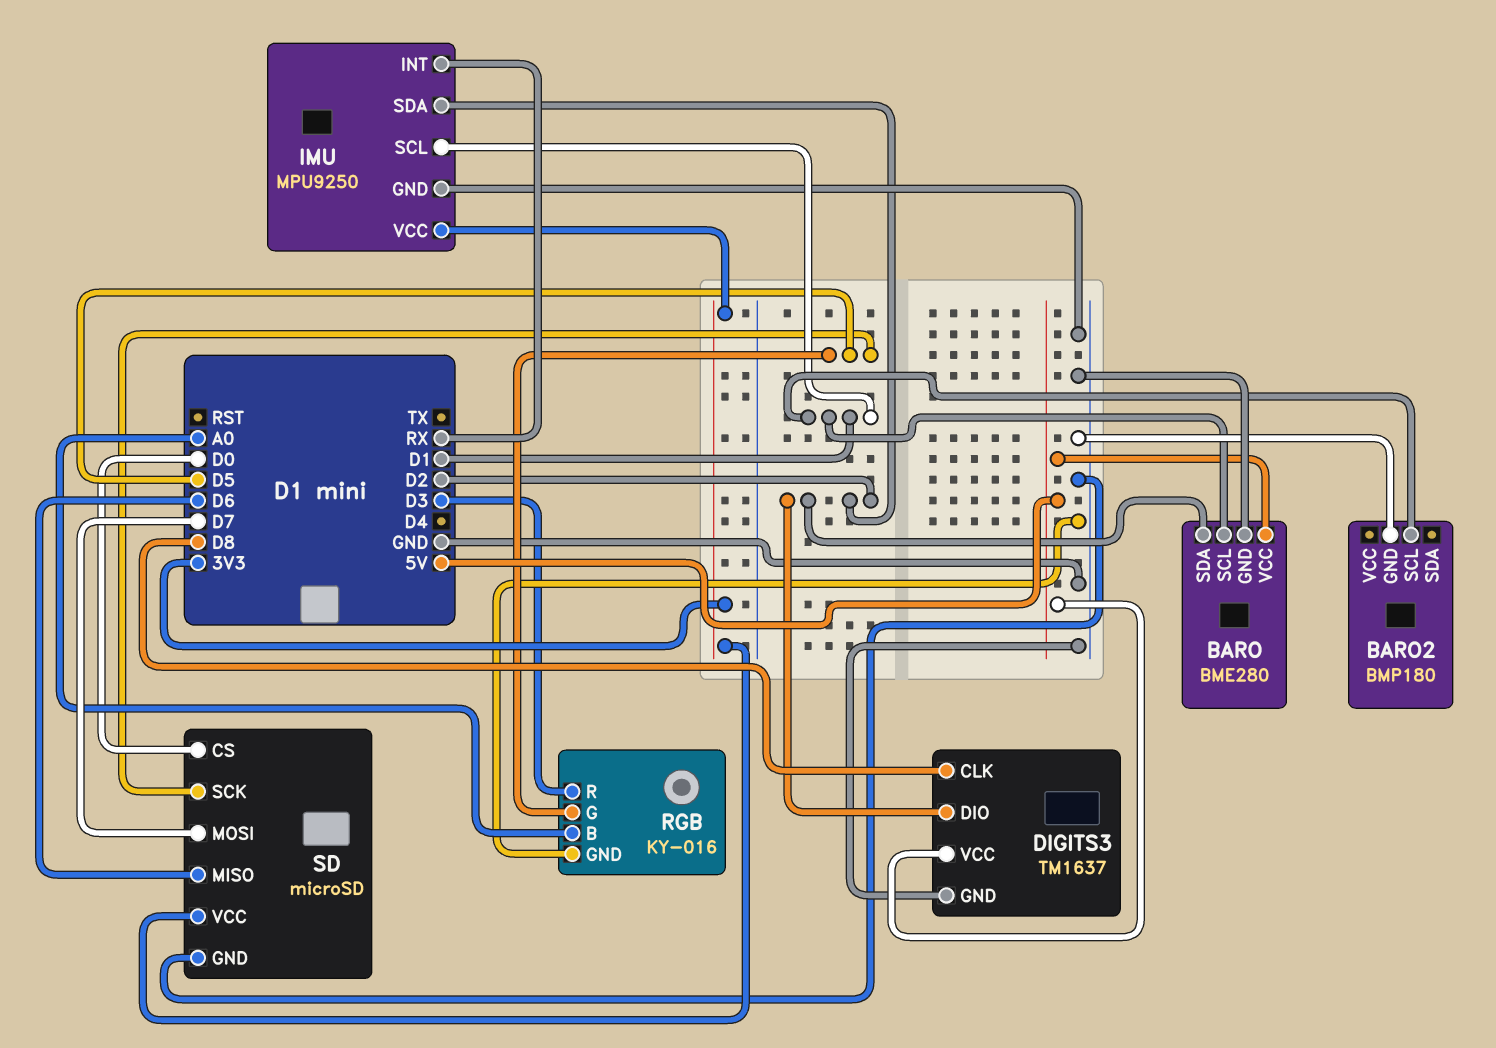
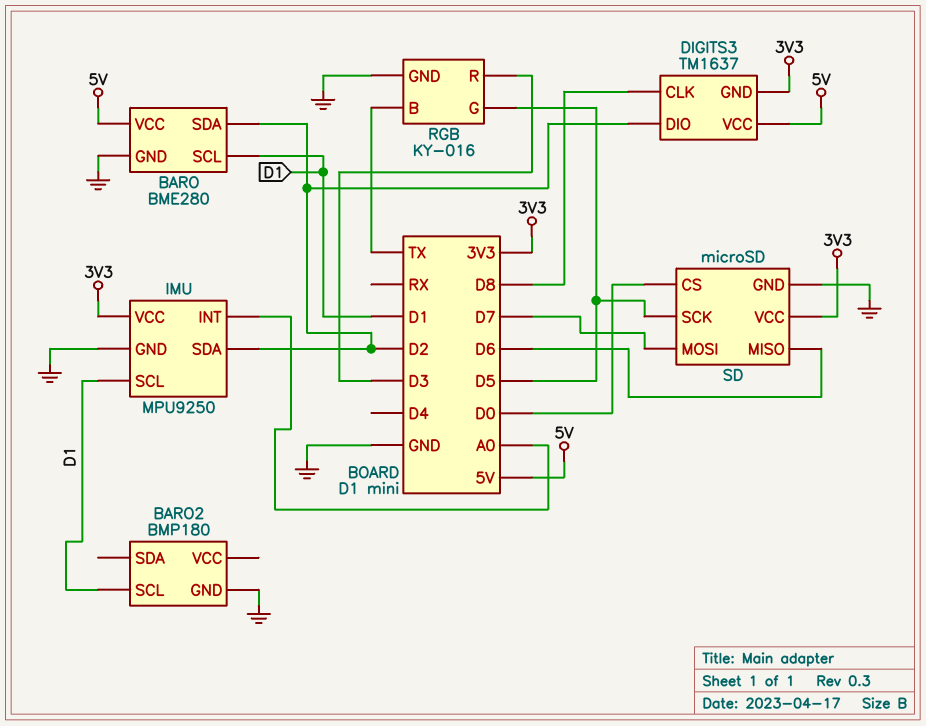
DIGITS3 pin GND: GND -> 3V3
IMU pin INT: RX -> A0
RGB pin B: A0 -> TX

